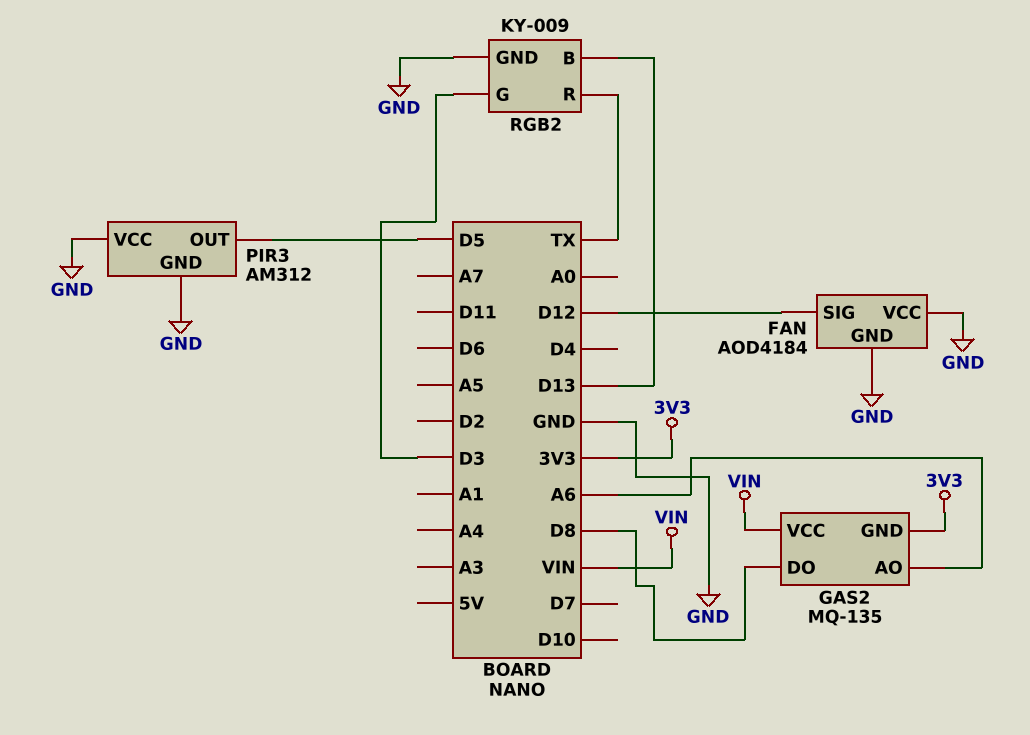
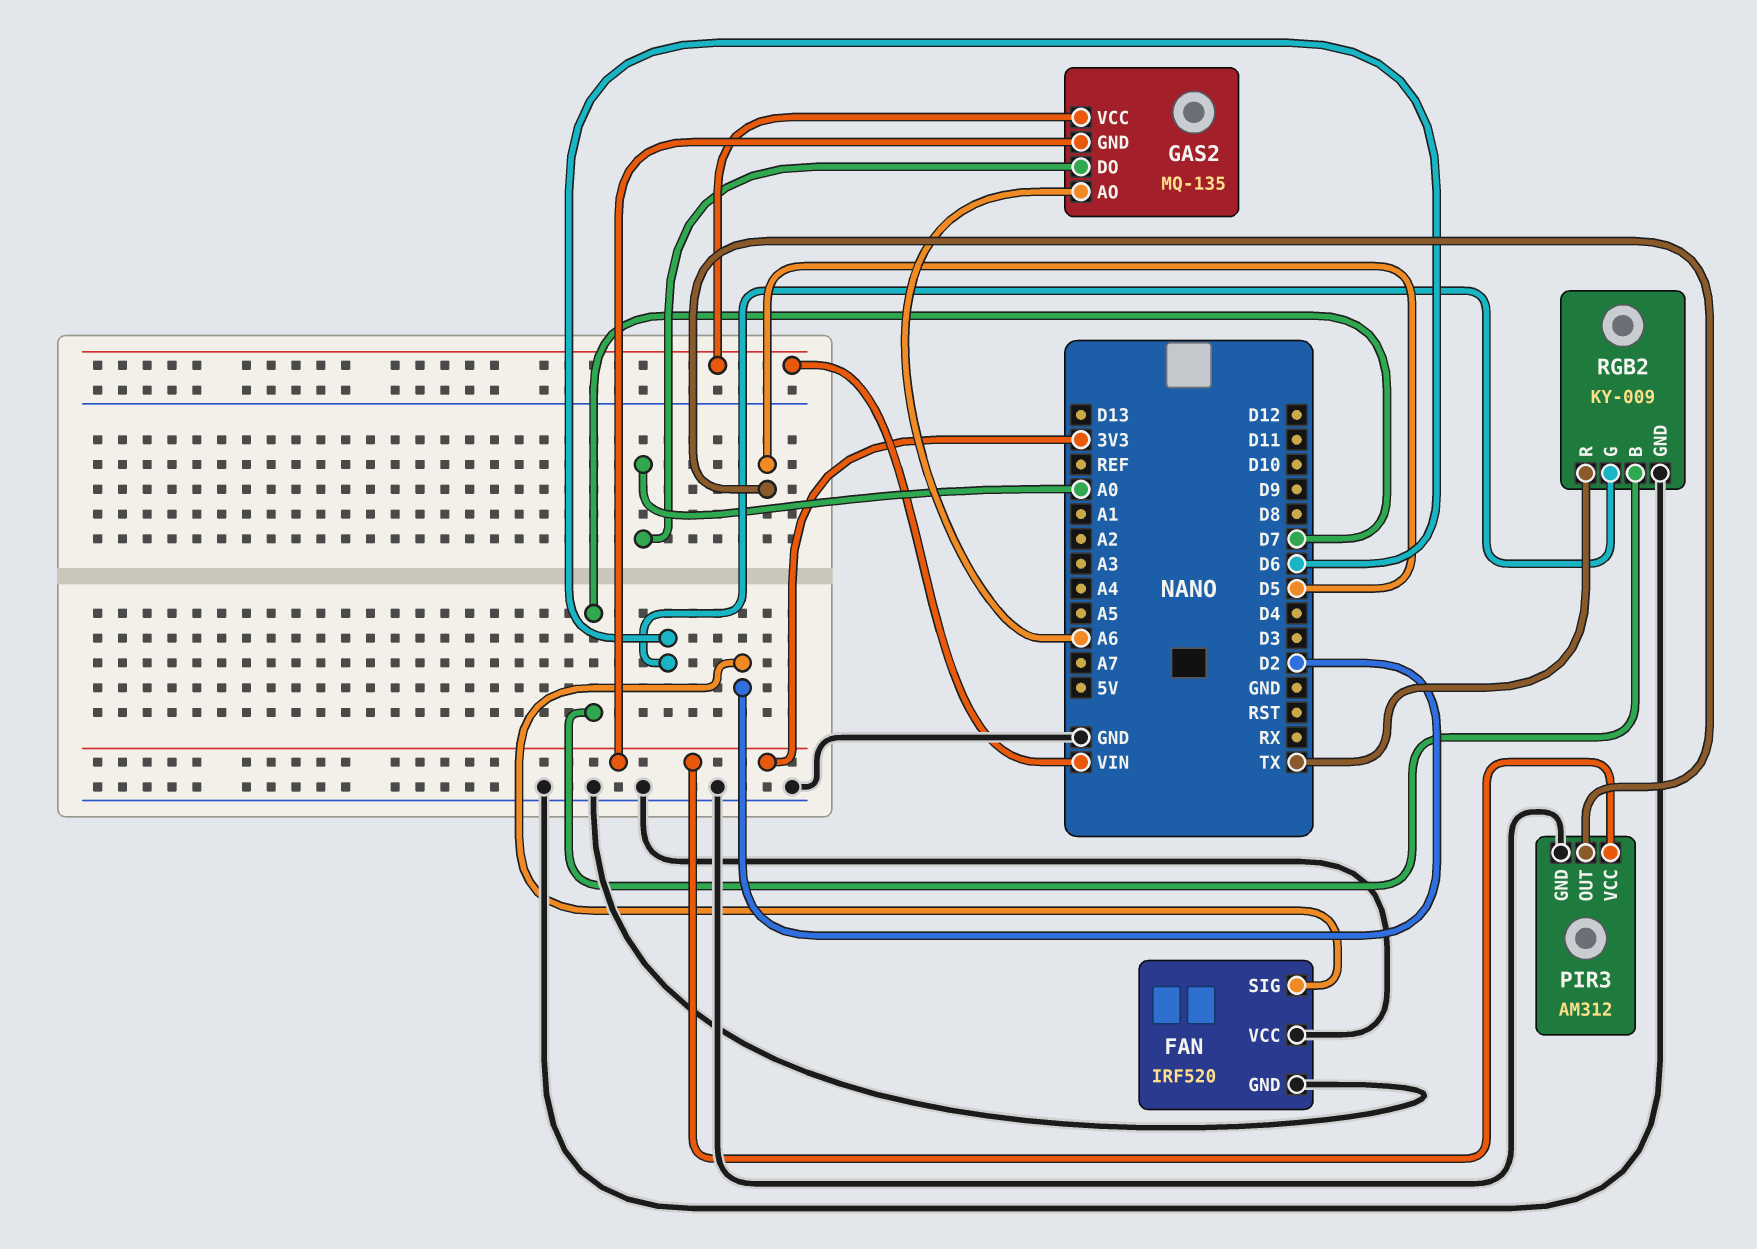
FAN: AOD4184 -> IRF520
FAN pin SIG: D12 -> D2
GAS2 pin DO: D8 -> A0
PIR3 pin VCC: GND -> 3V3
RGB2 pin B: D13 -> D7
RGB2 pin G: D3 -> D6

